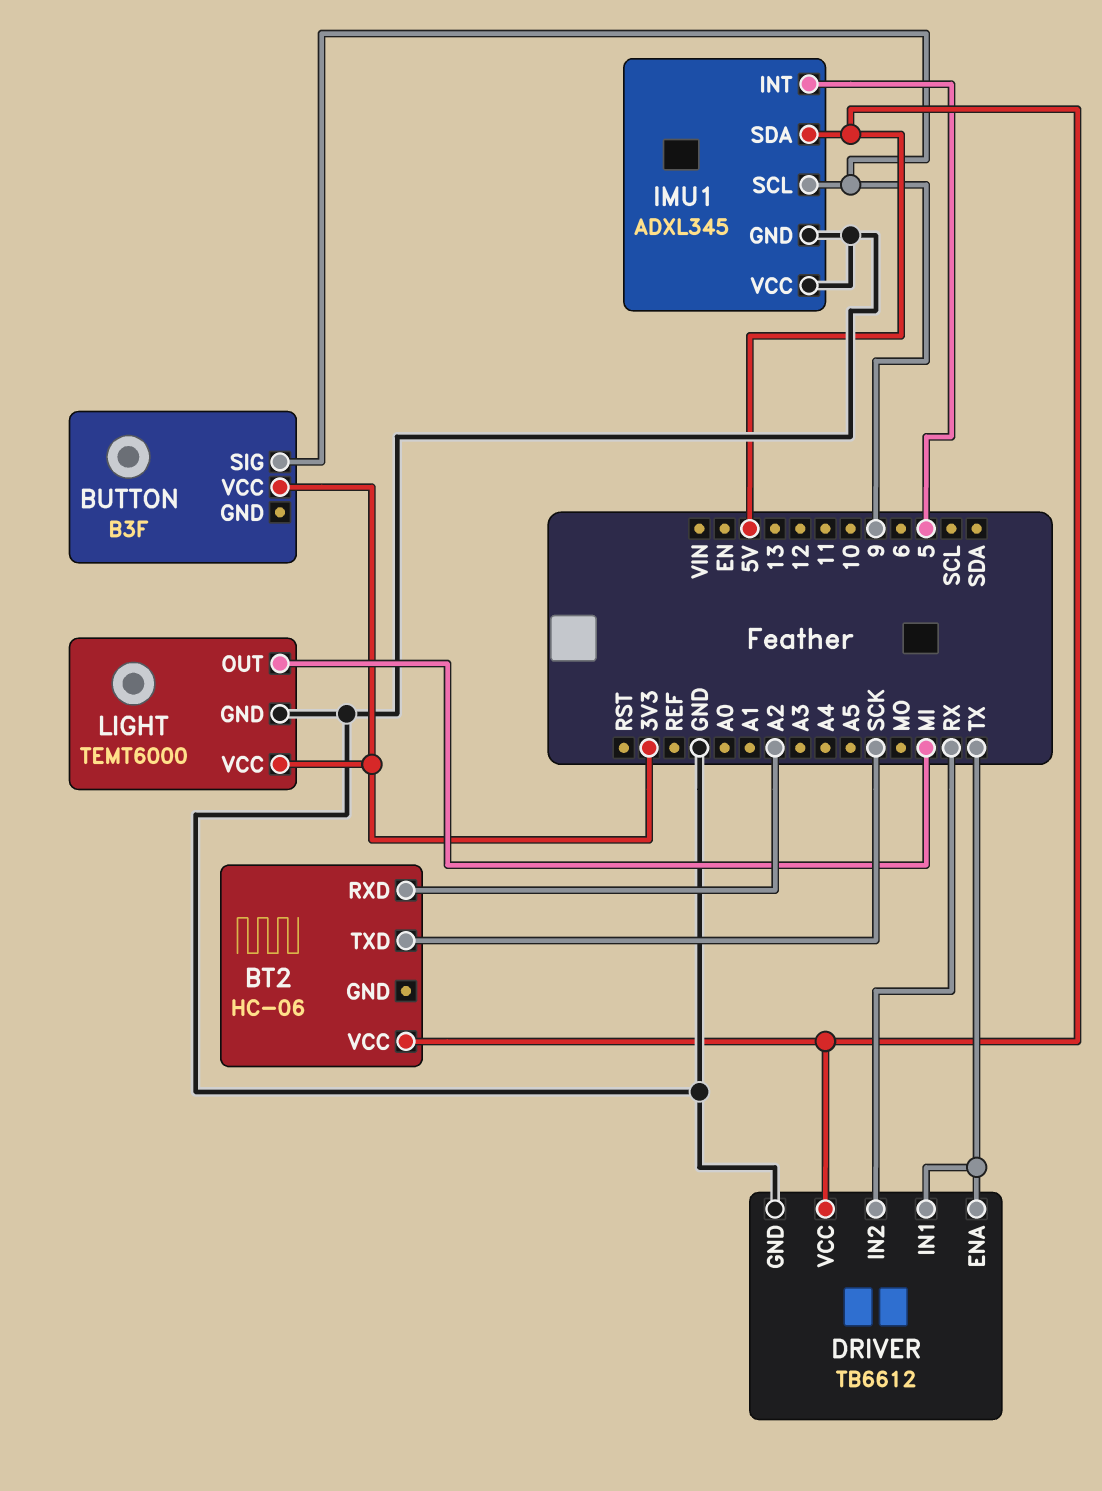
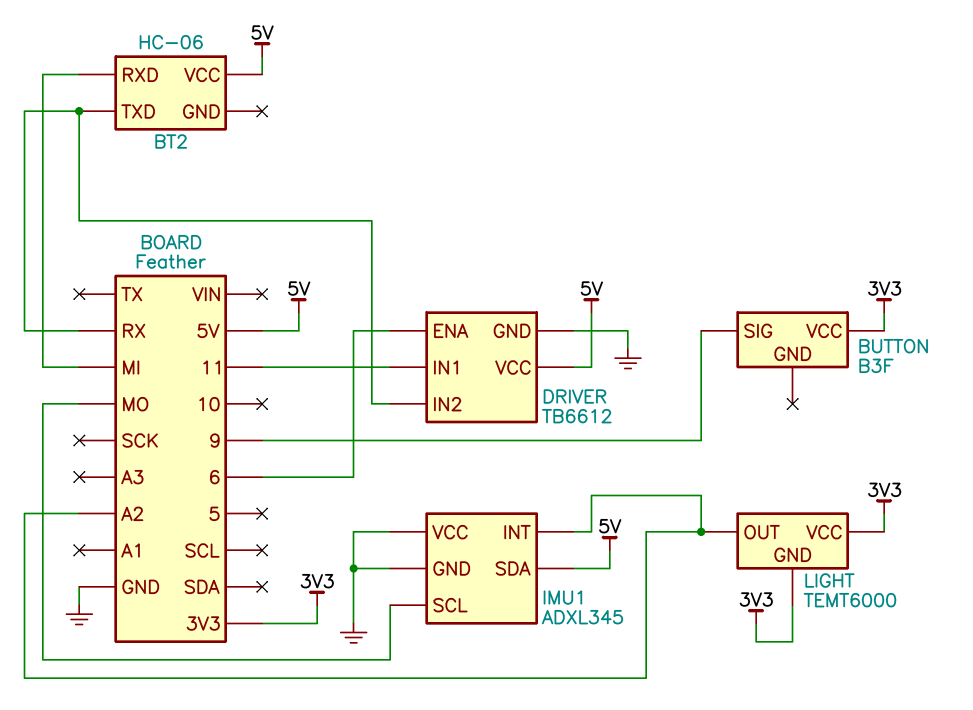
BT2 pin RXD: A2 -> MI
BT2 pin TXD: SCK -> RX
DRIVER pin ENA: TX -> 6
DRIVER pin IN1: TX -> 11
IMU1 pin INT: 5 -> A2
IMU1 pin SCL: 9 -> MO
LIGHT pin GND: GND -> 3V3
LIGHT pin OUT: MI -> A2

